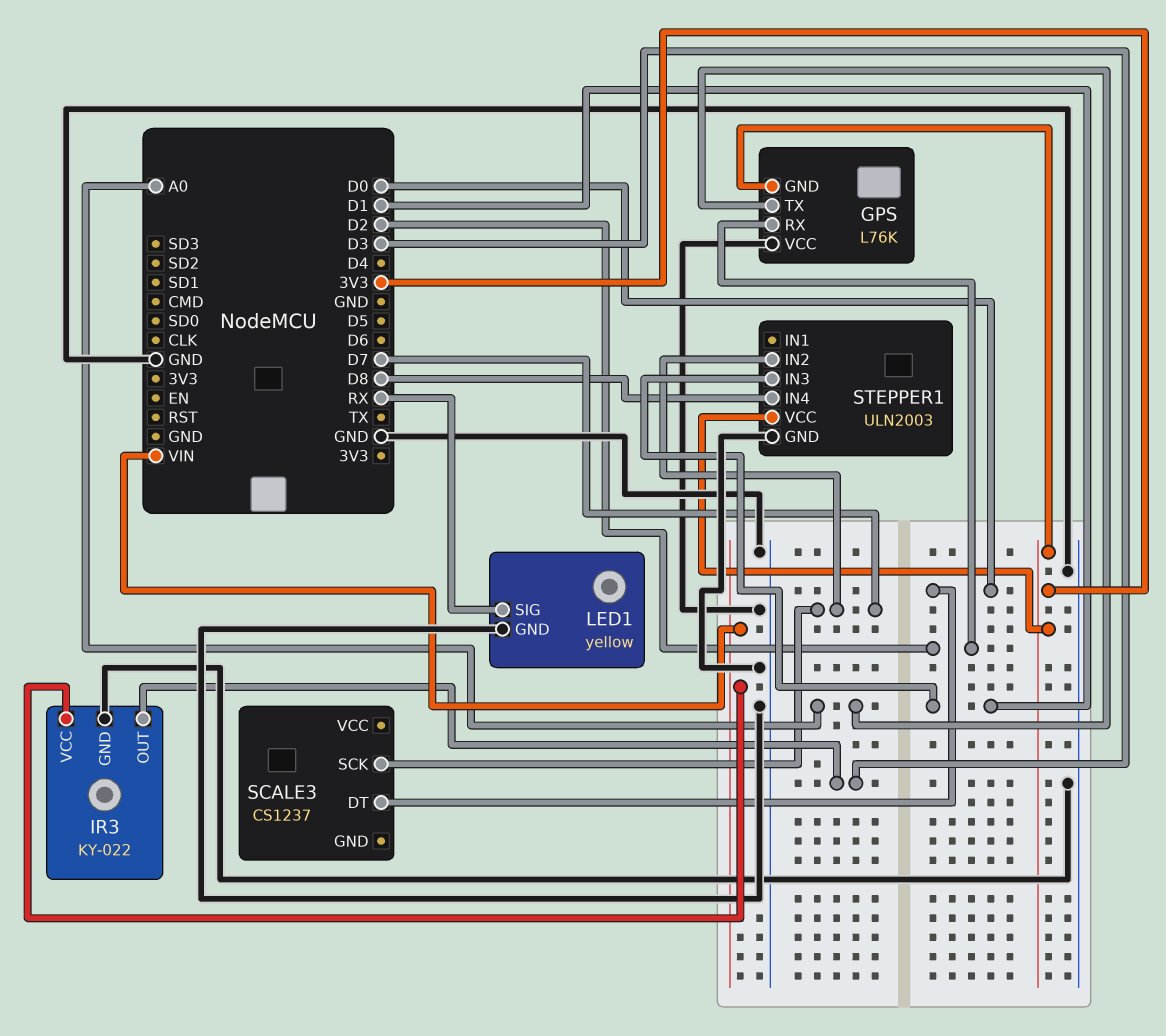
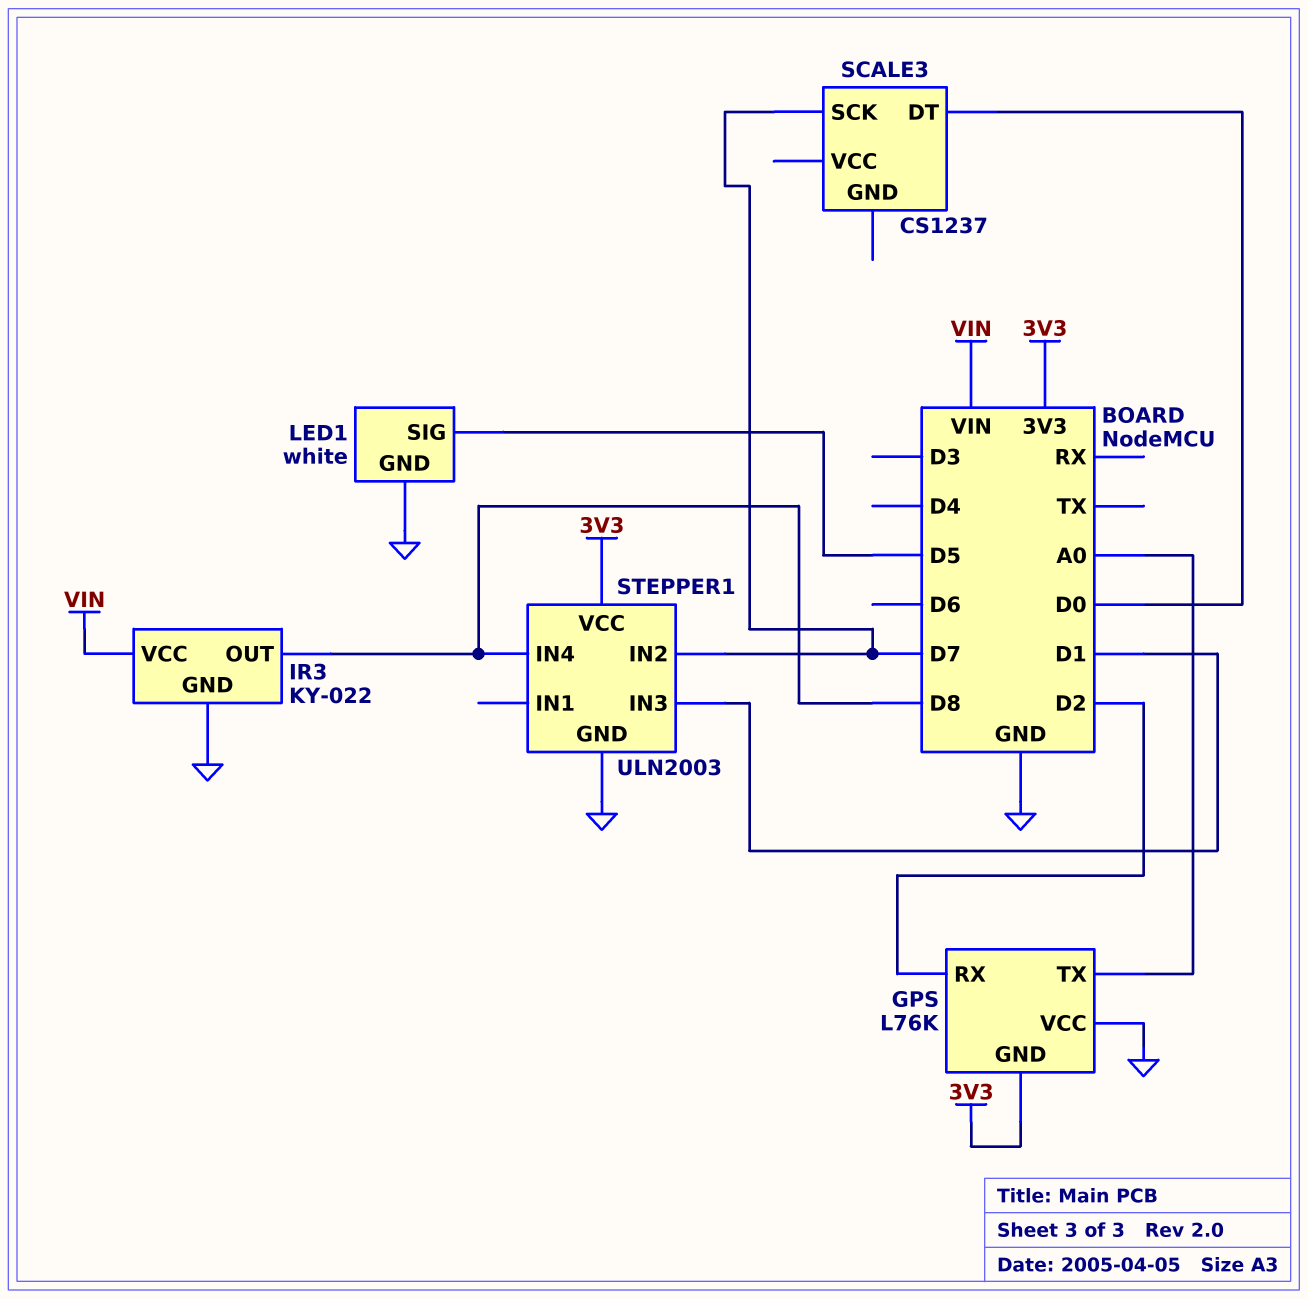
IR3 pin OUT: D3 -> D8
LED1: yellow -> white
LED1 pin SIG: RX -> D5

